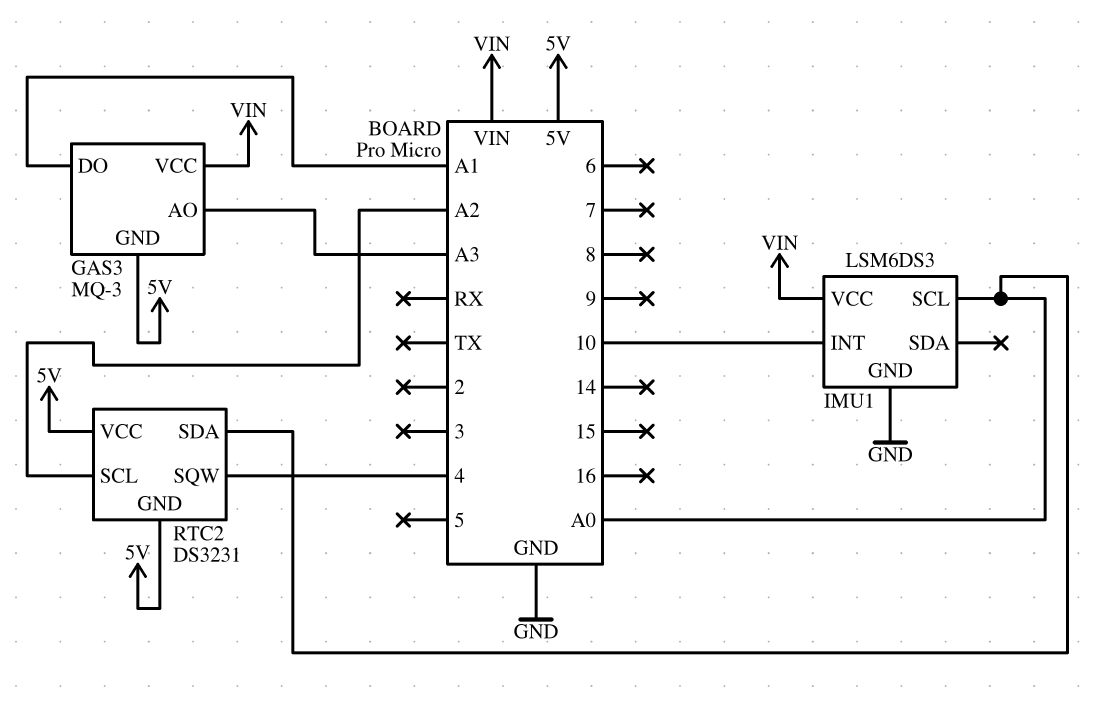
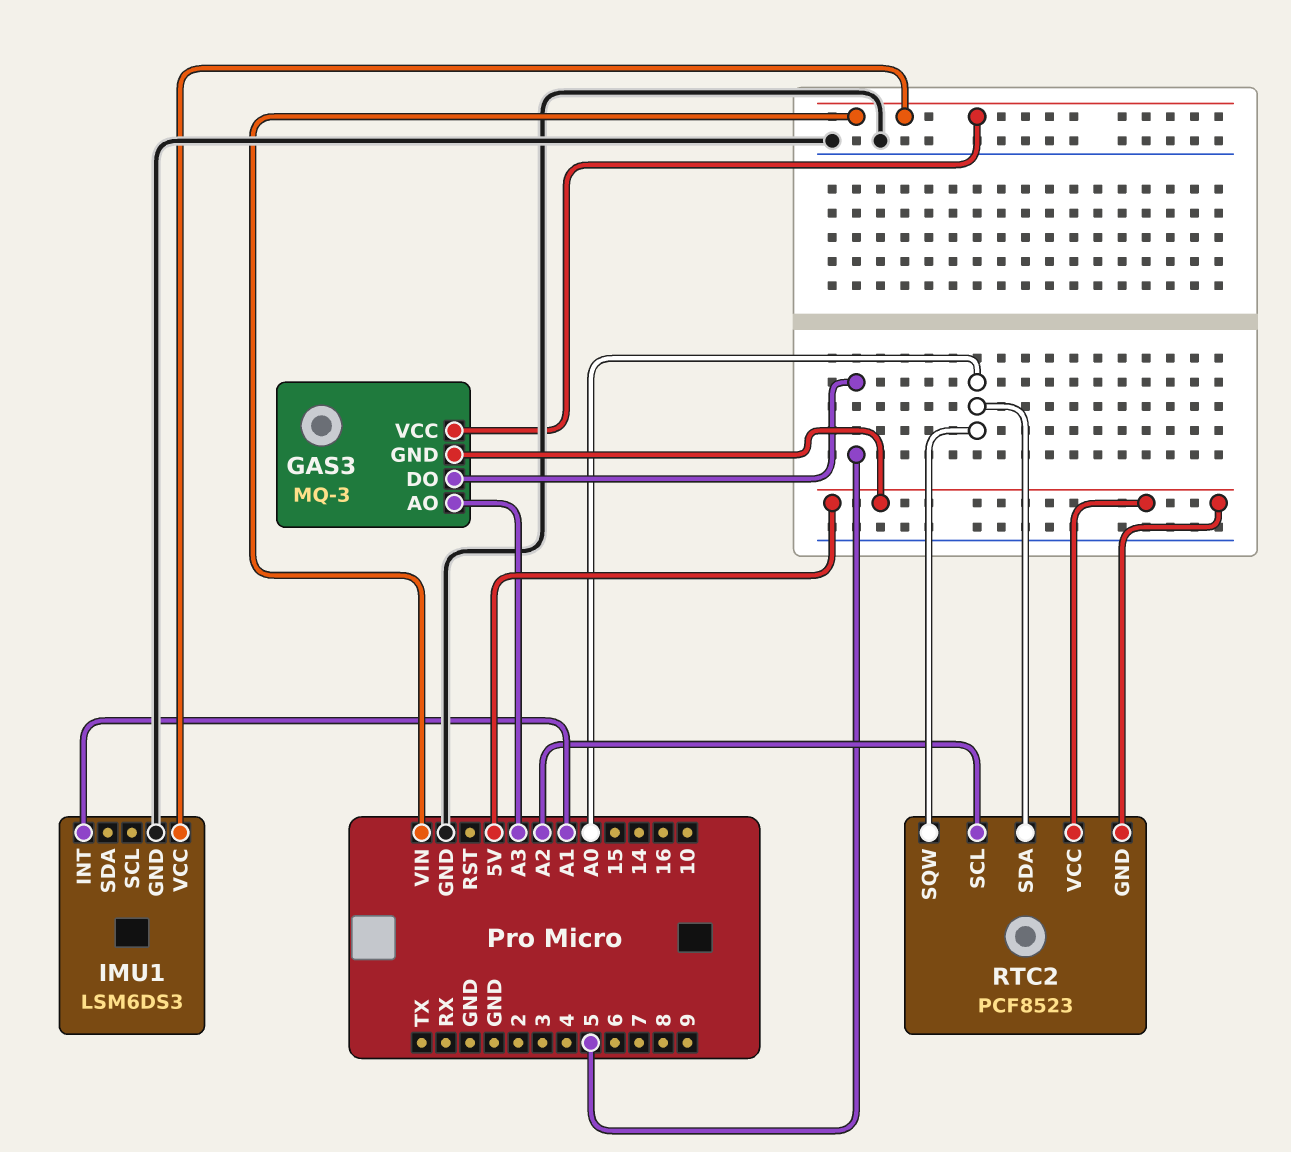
GAS3 pin DO: A1 -> 5
IMU1 pin INT: 10 -> A1
IMU1 pin SCL: A0 -> none
RTC2: DS3231 -> PCF8523
RTC2 pin SQW: 4 -> A0

